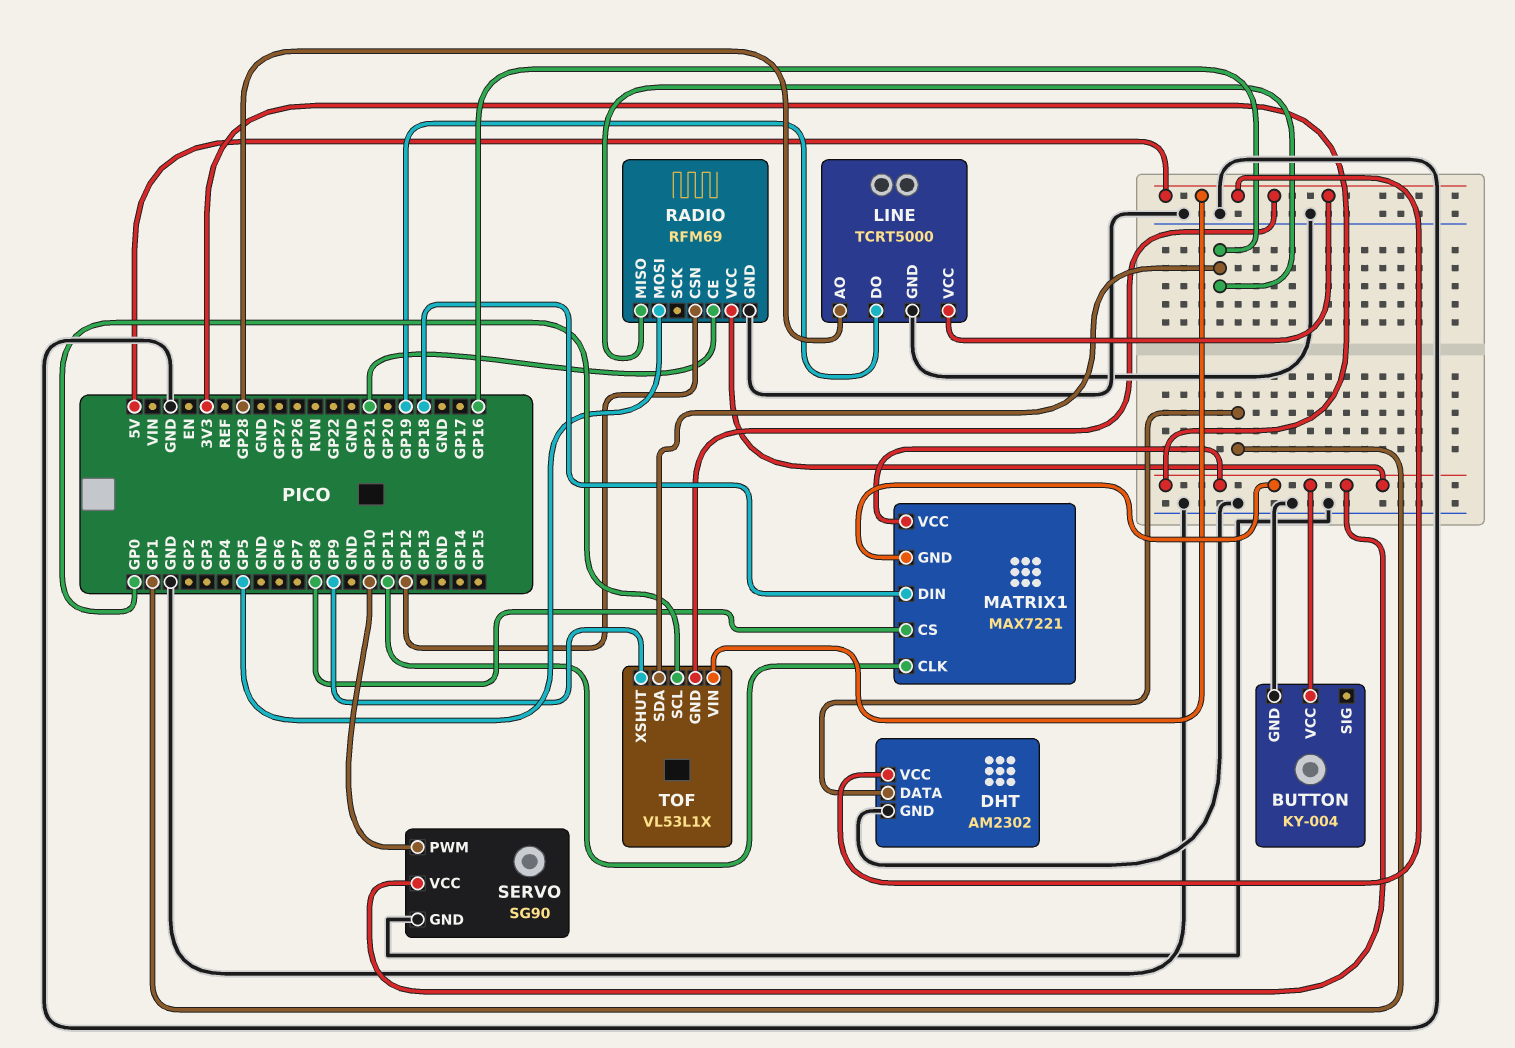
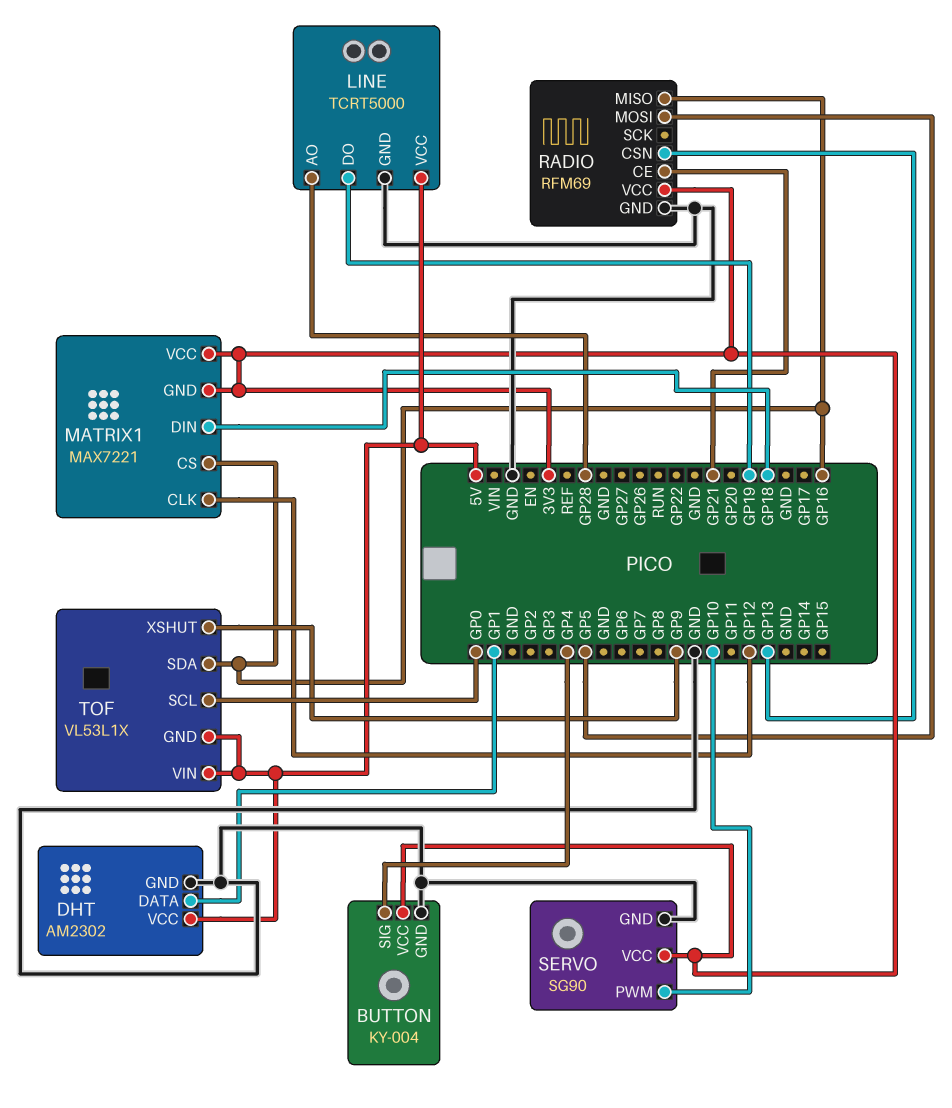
BUTTON pin SIG: none -> GP4
MATRIX1 pin CLK: GP11 -> GP12
MATRIX1 pin CS: GP8 -> GP16
RADIO pin CSN: GP12 -> GP13

